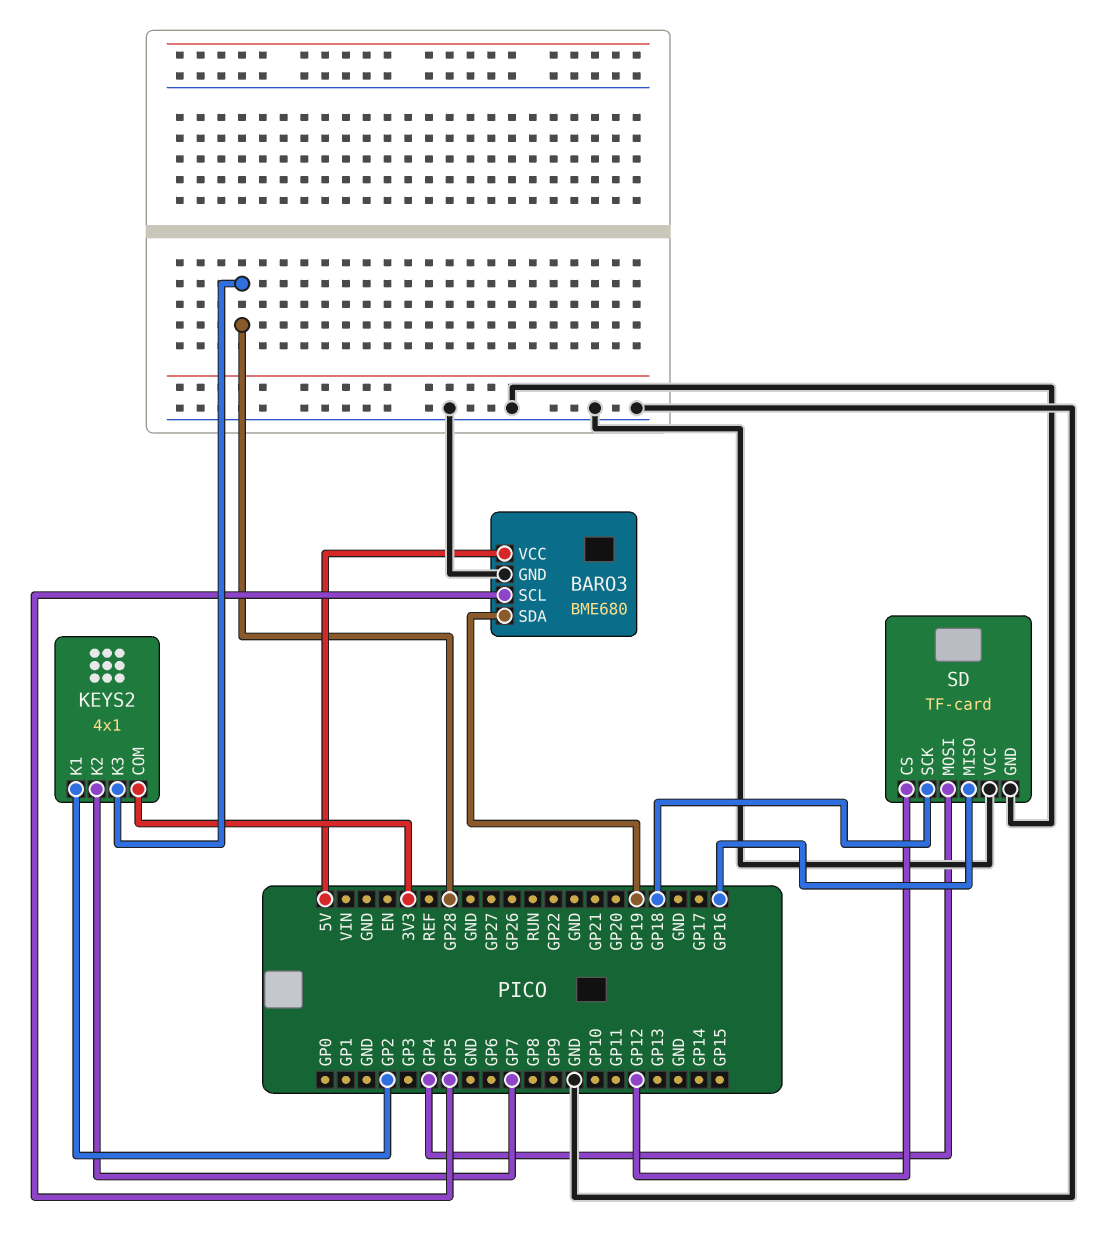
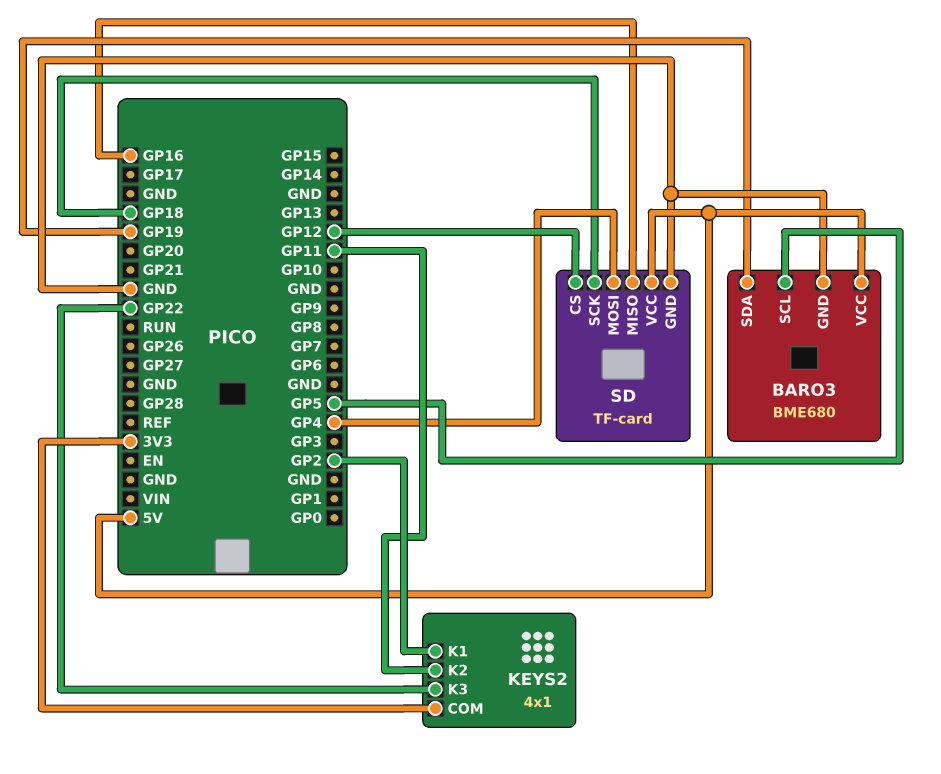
KEYS2 pin K2: GP7 -> GP11
KEYS2 pin K3: GP28 -> GP22
SD pin VCC: GND -> 5V

